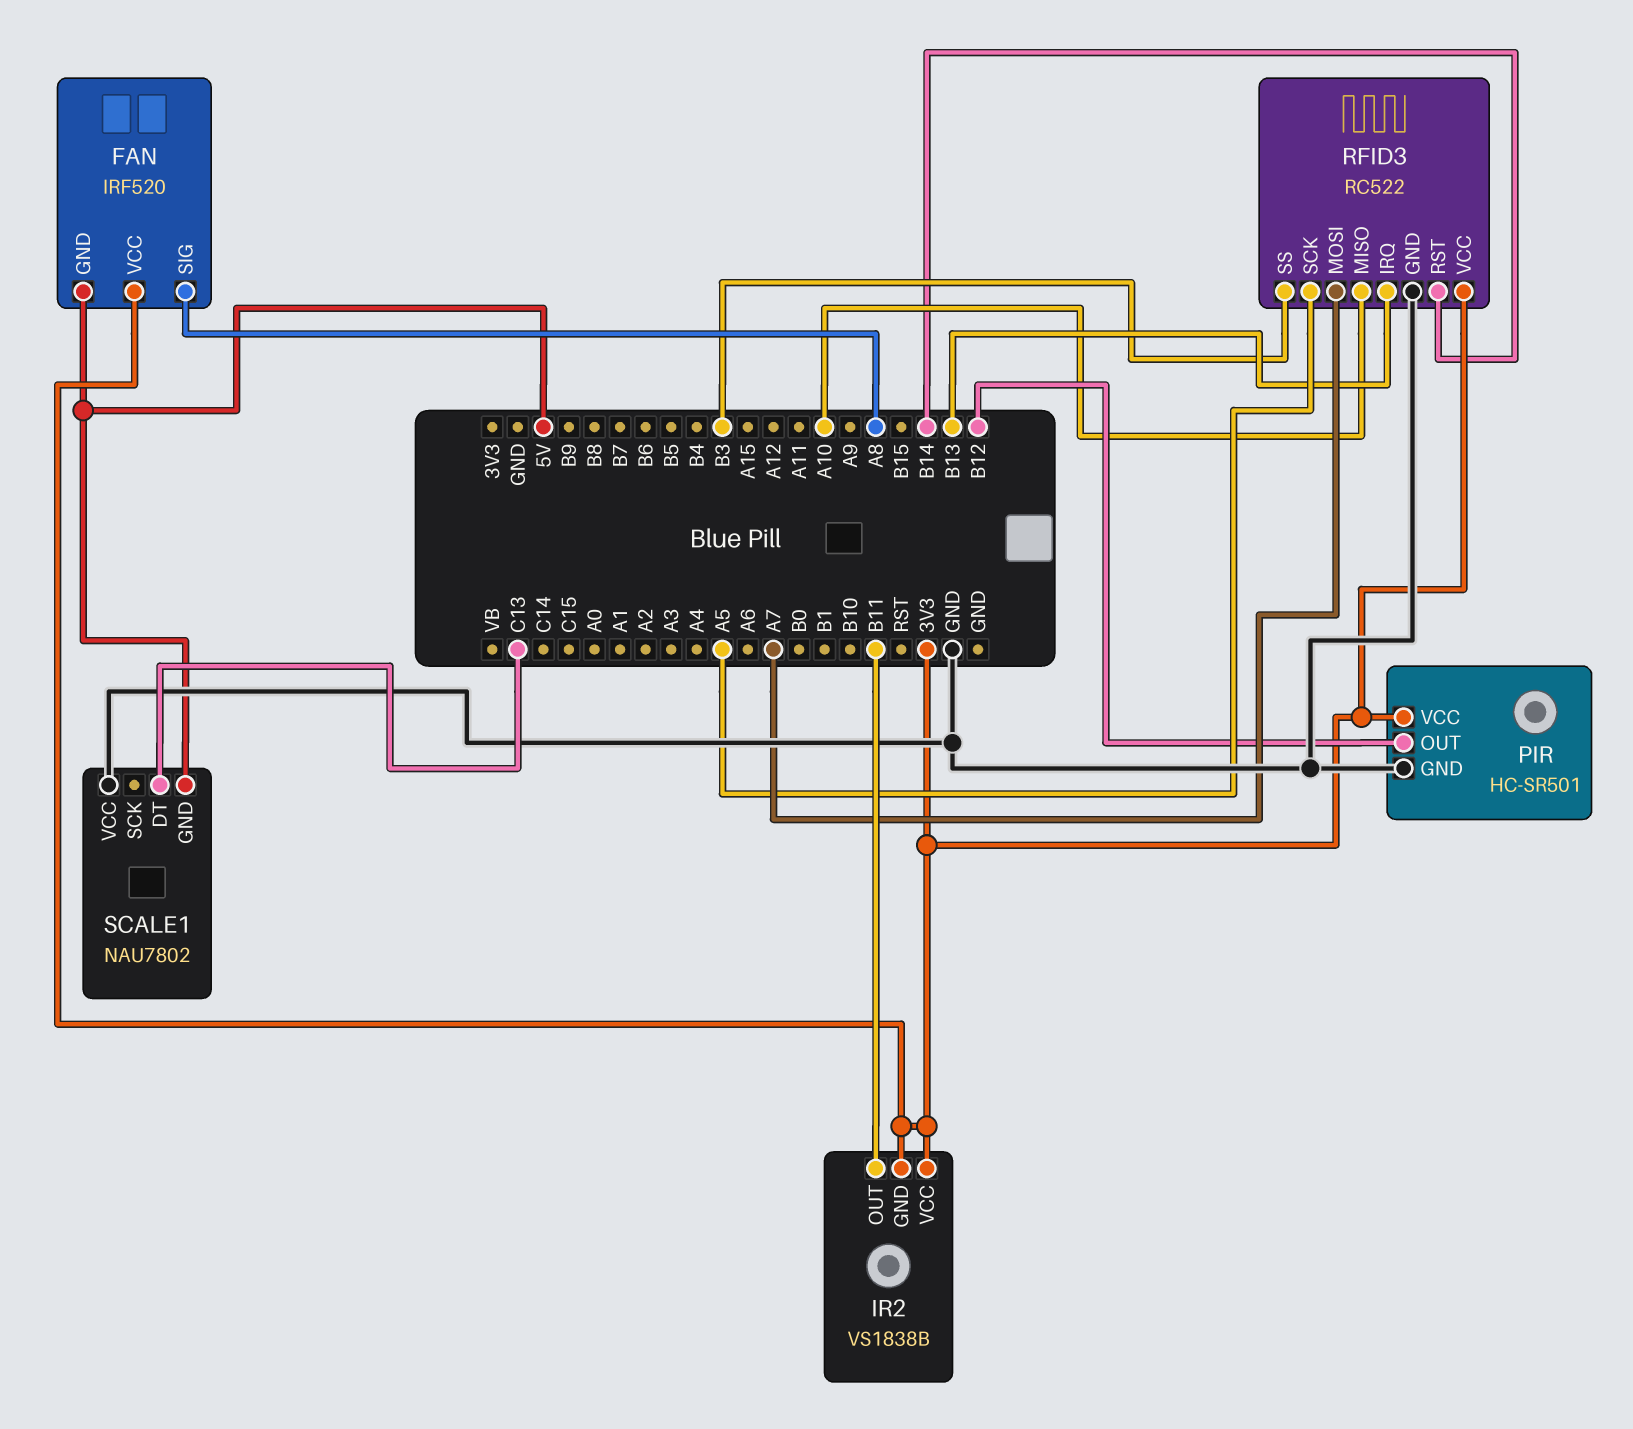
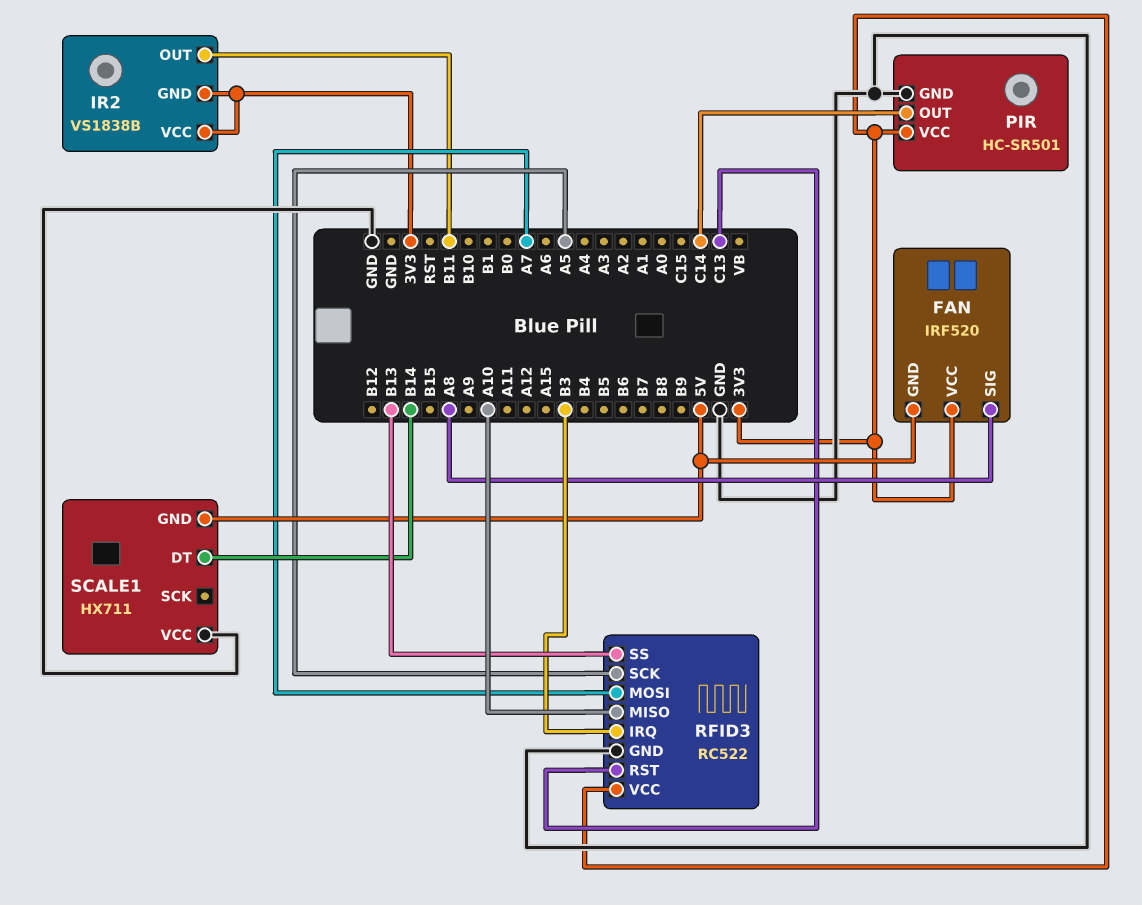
PIR pin OUT: B12 -> C14
RFID3 pin IRQ: B13 -> B3
RFID3 pin RST: B14 -> C13
RFID3 pin SS: B3 -> B13
SCALE1: NAU7802 -> HX711
SCALE1 pin DT: C13 -> B14

